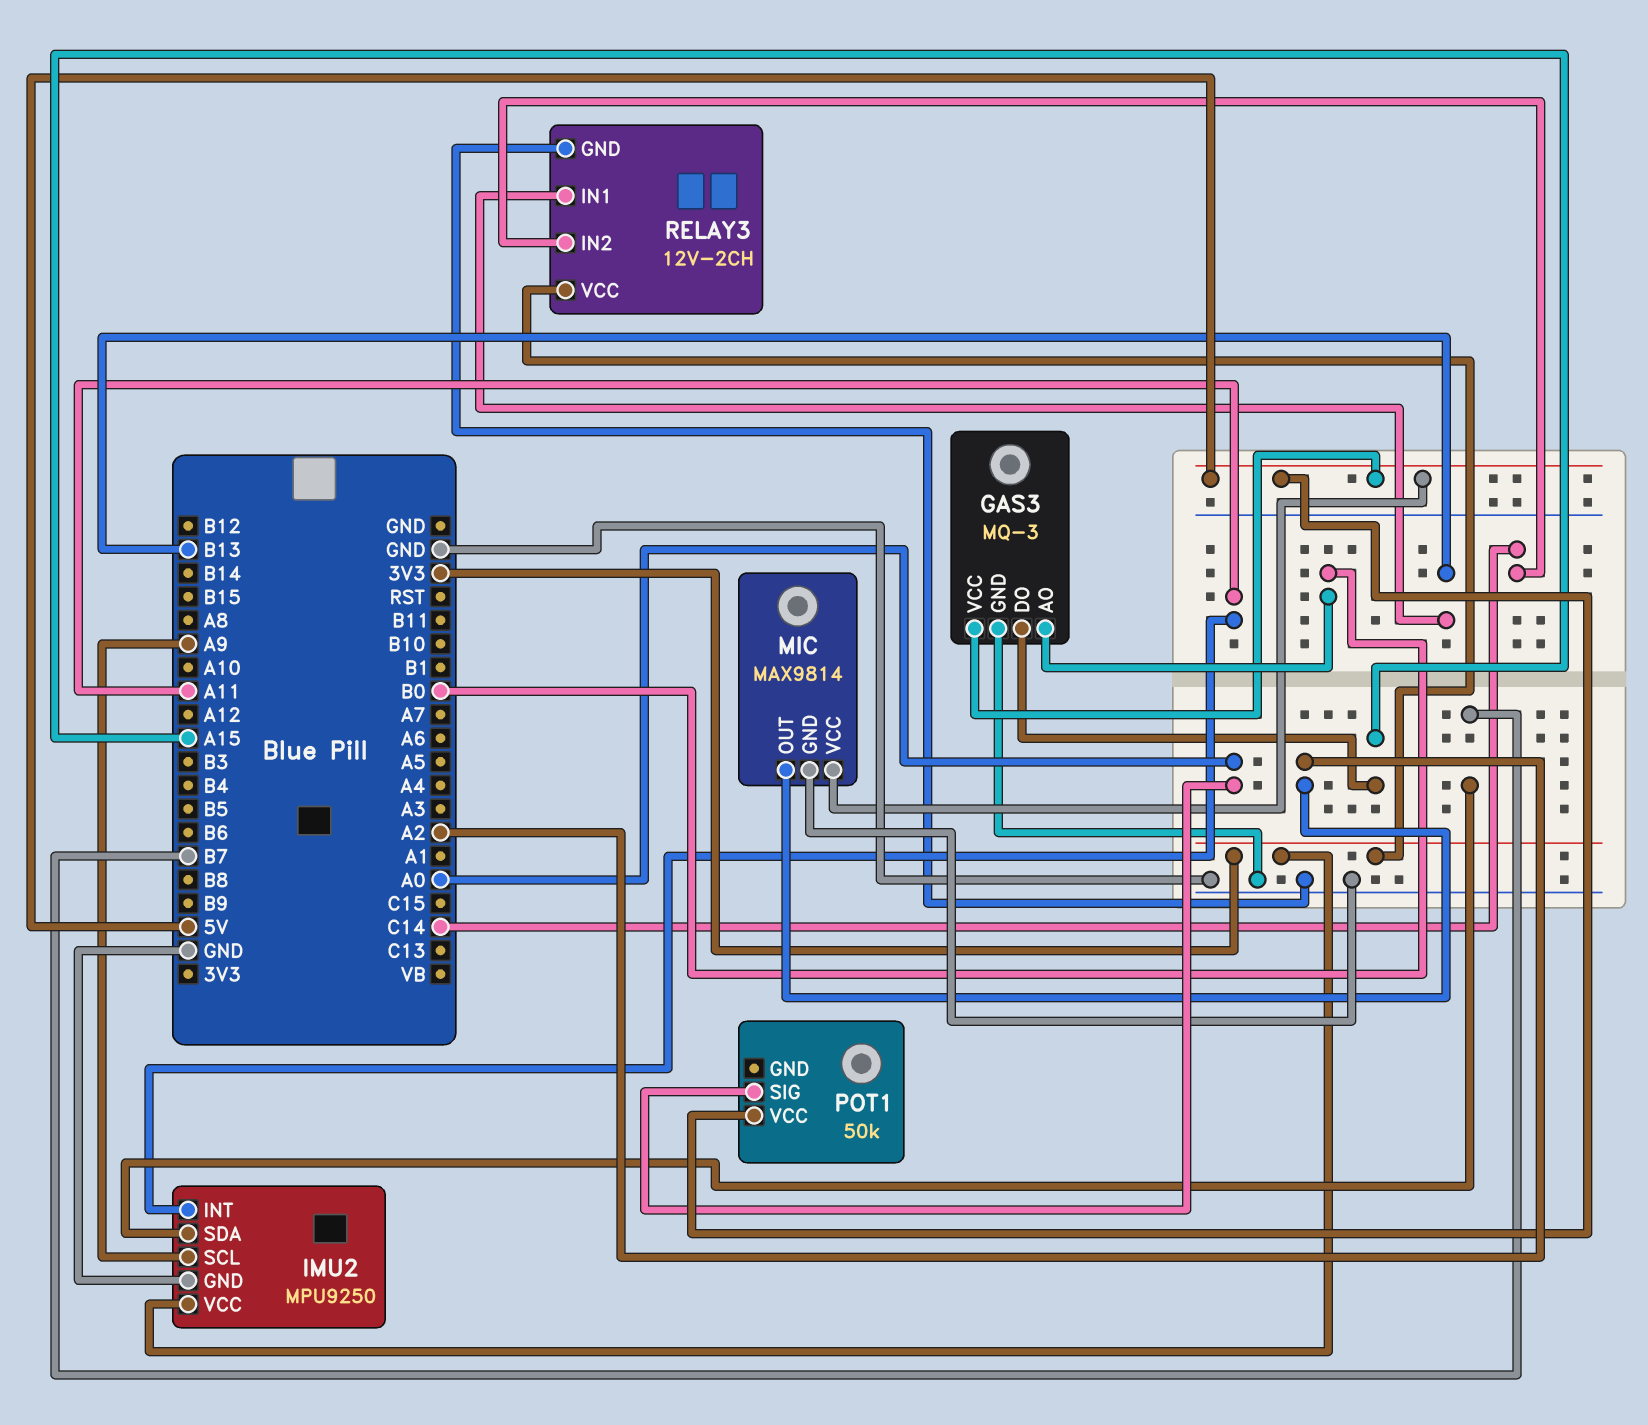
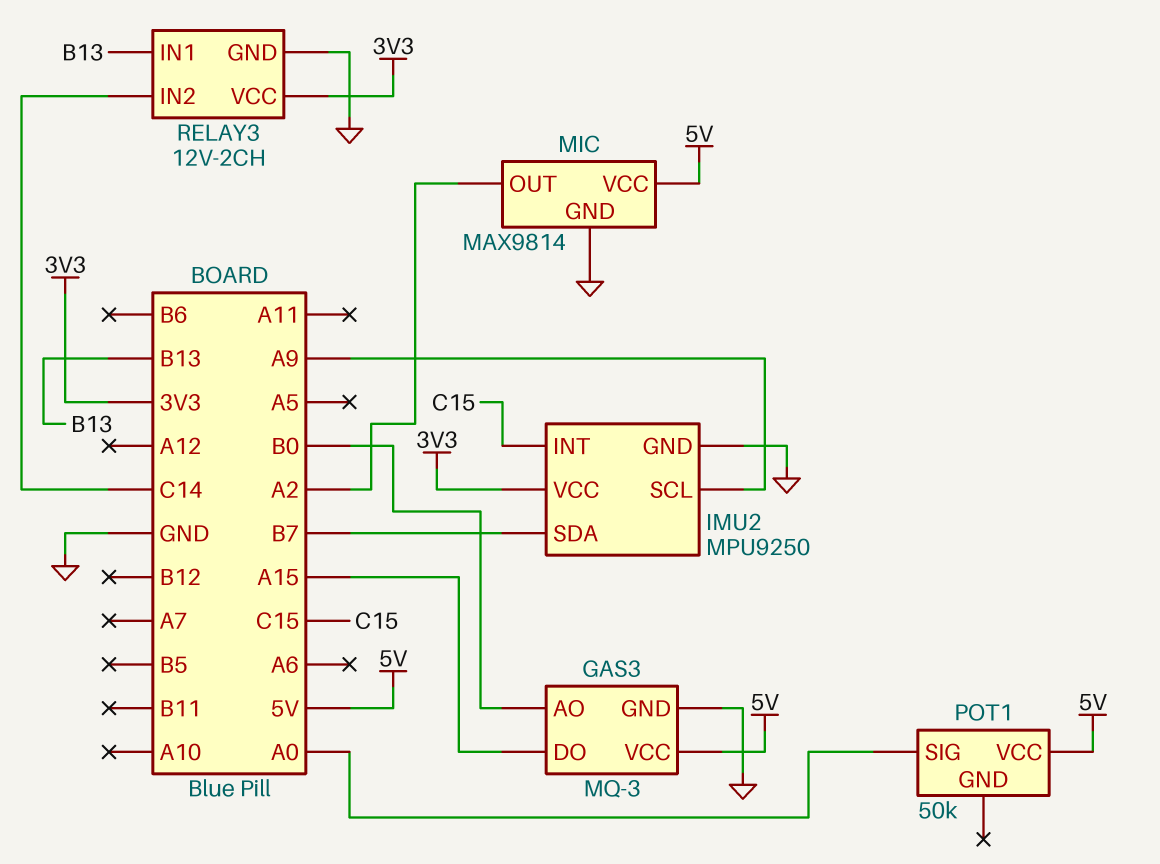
IMU2 pin INT: A11 -> C15

